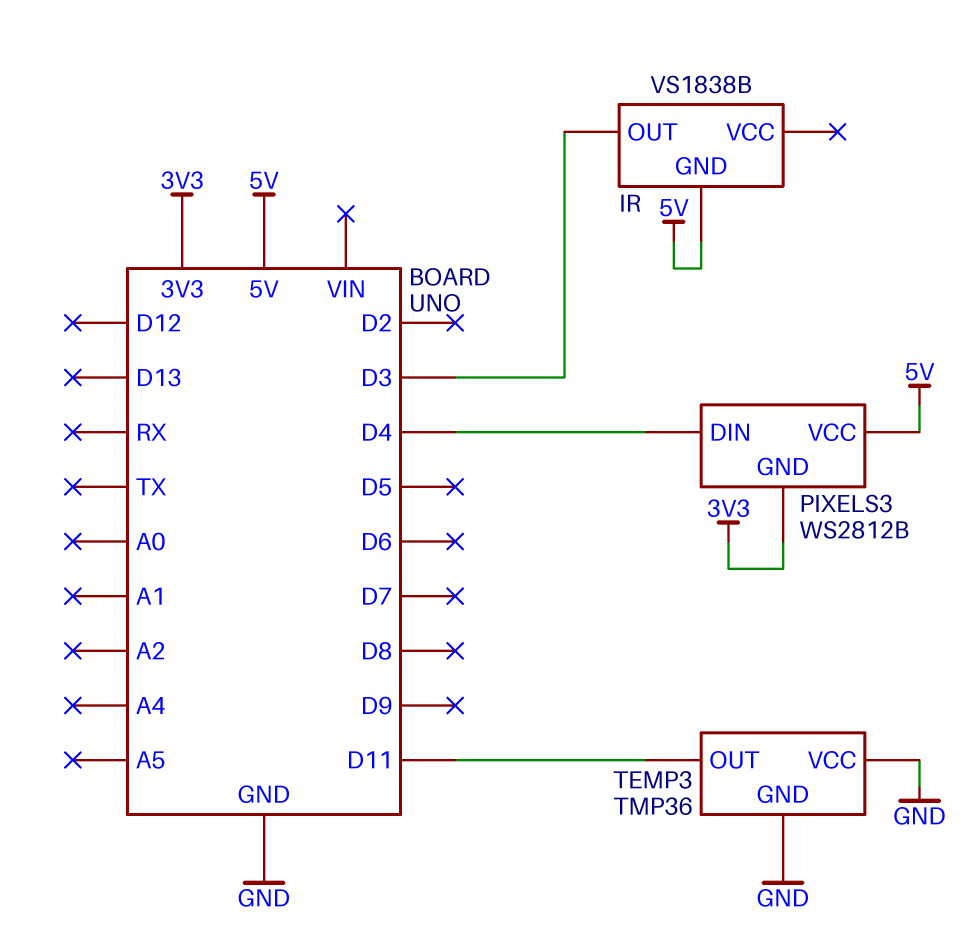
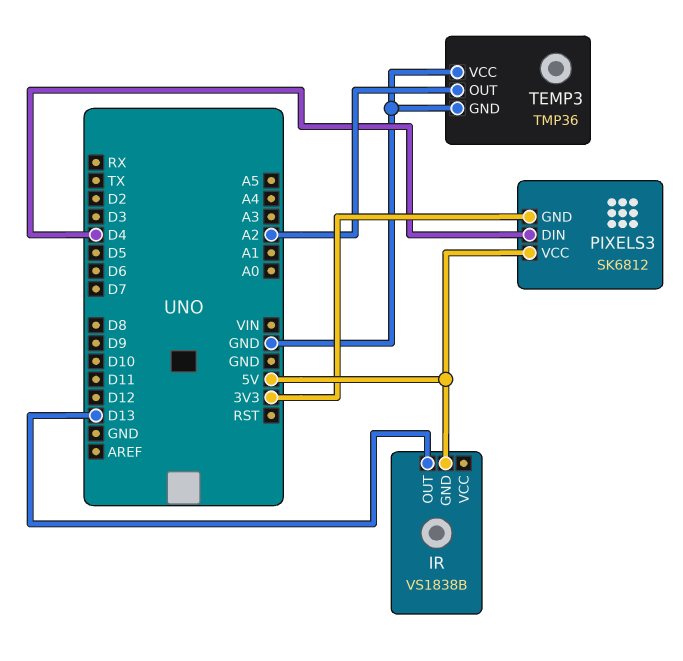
IR pin OUT: D3 -> D13
PIXELS3: WS2812B -> SK6812
TEMP3 pin OUT: D11 -> A2

